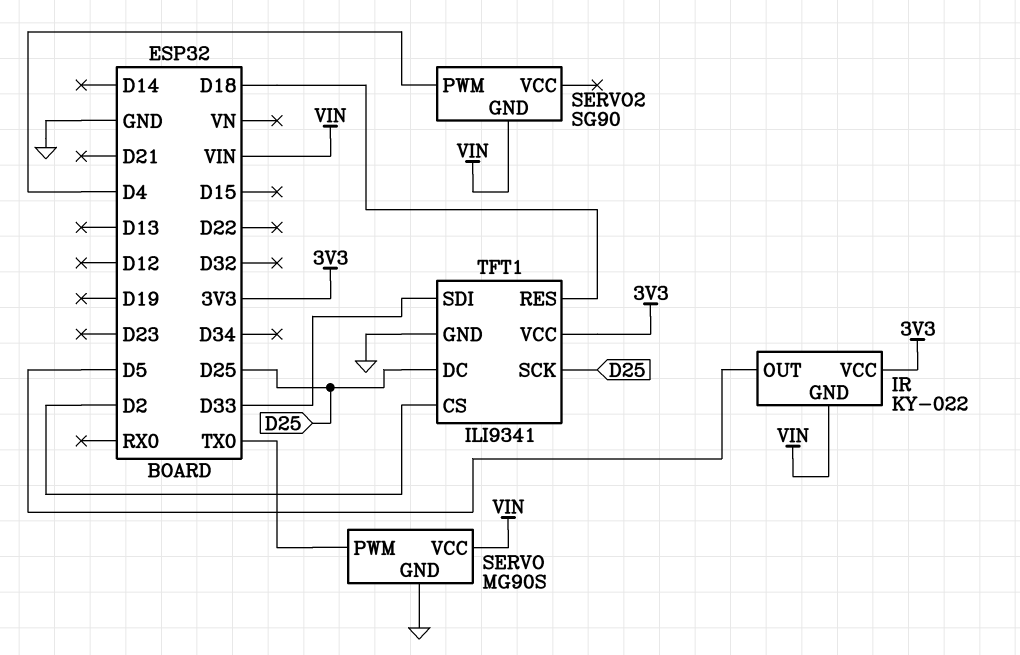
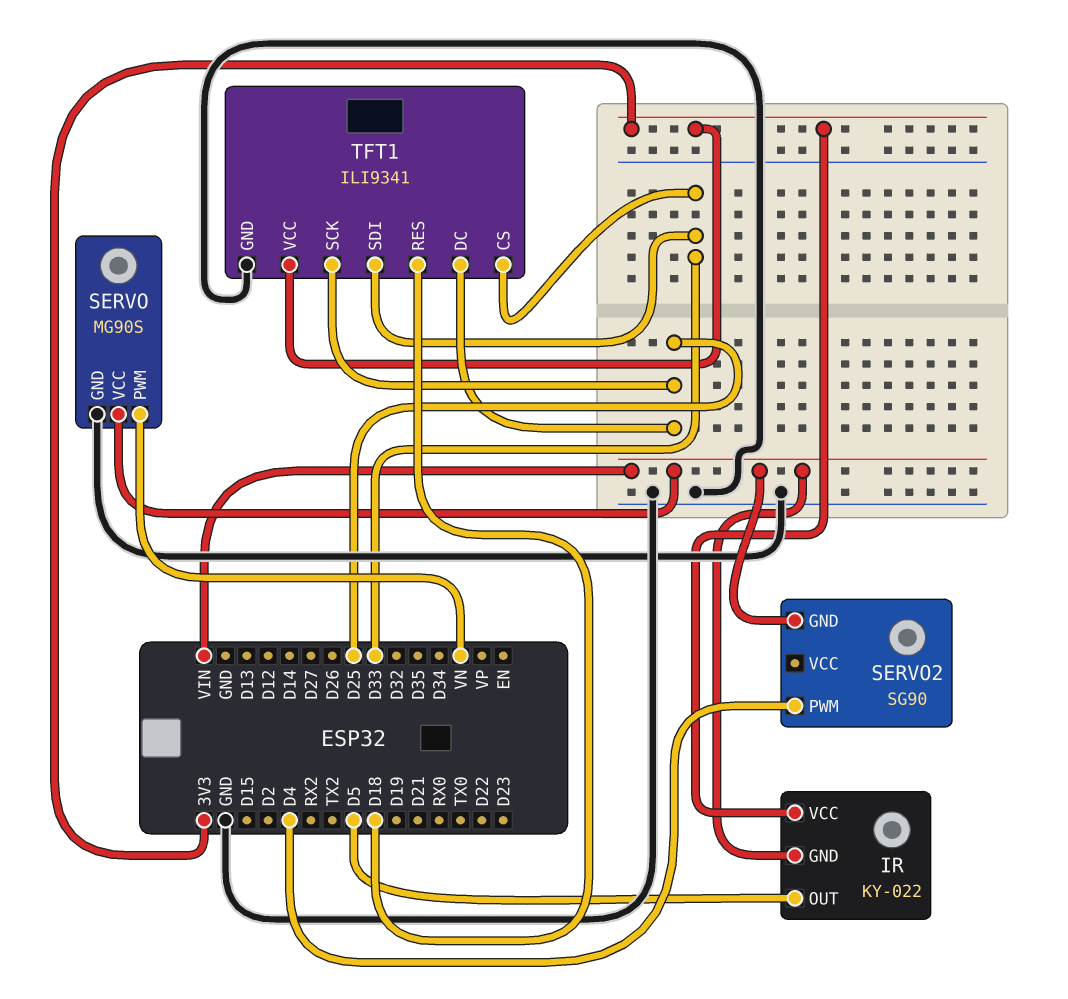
SERVO pin PWM: TX0 -> VN
TFT1 pin CS: D2 -> D33

